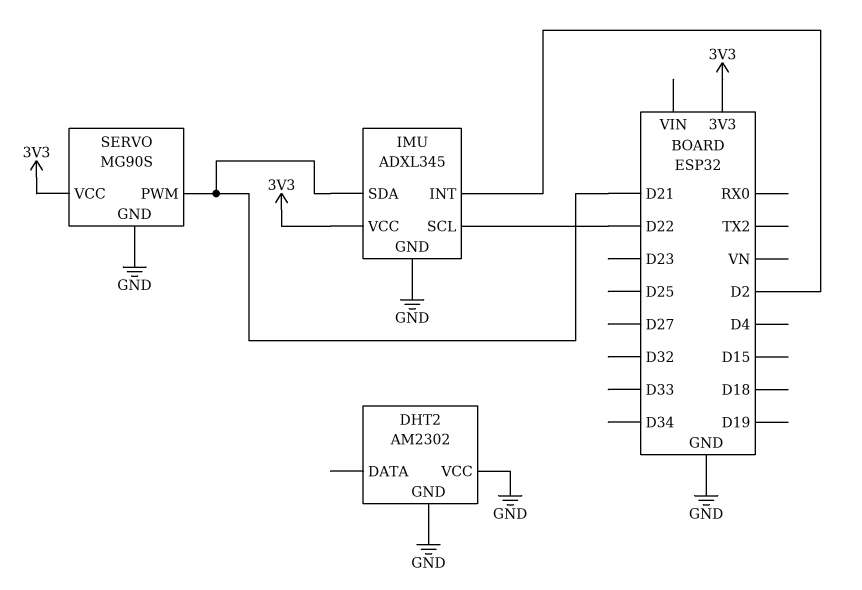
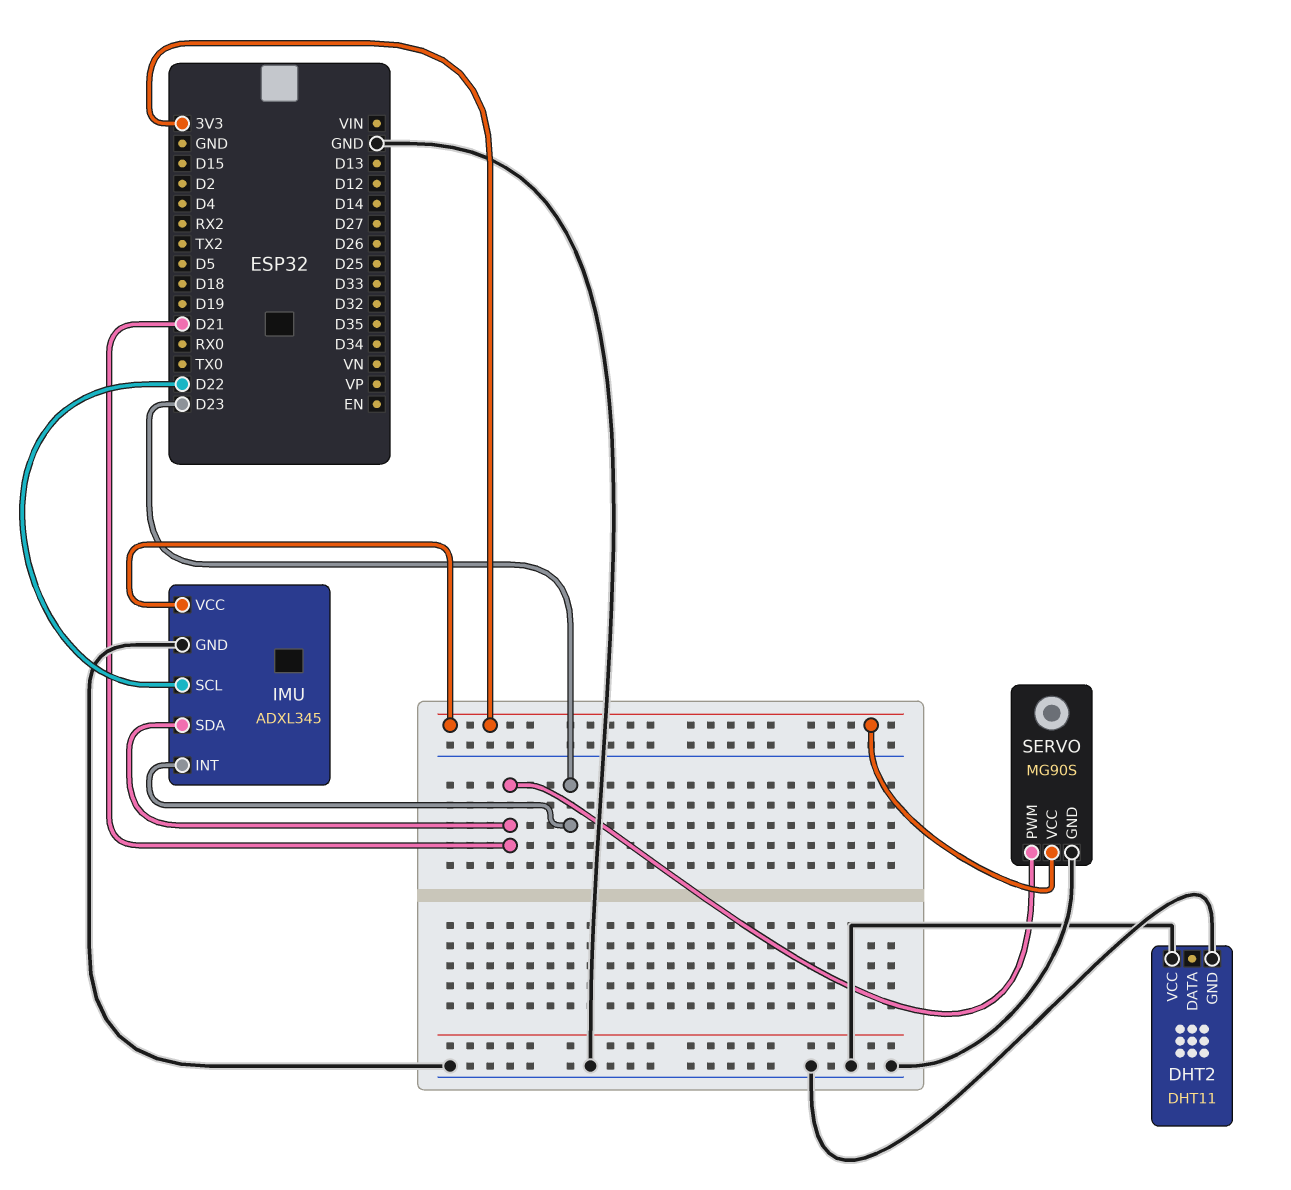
DHT2: AM2302 -> DHT11
IMU pin INT: D2 -> D23

